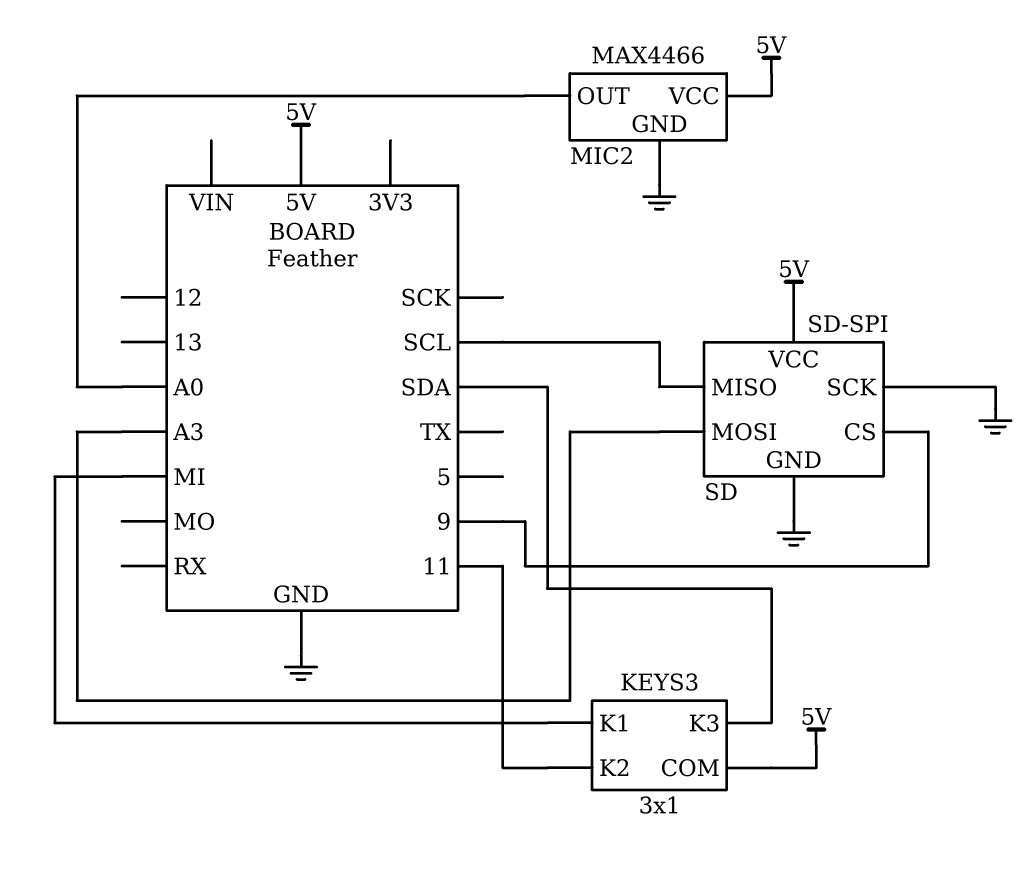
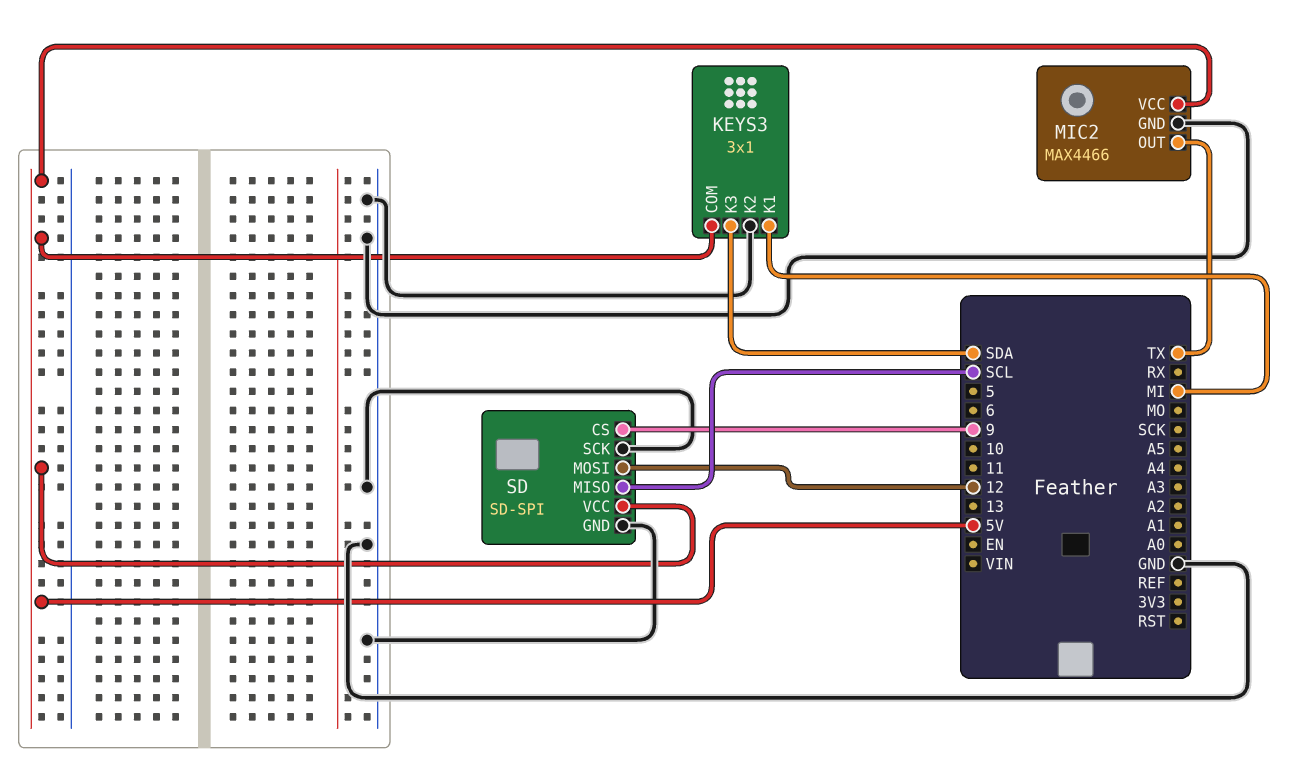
KEYS3 pin K2: 11 -> GND
MIC2 pin OUT: A0 -> TX
SD pin MOSI: A3 -> 12

